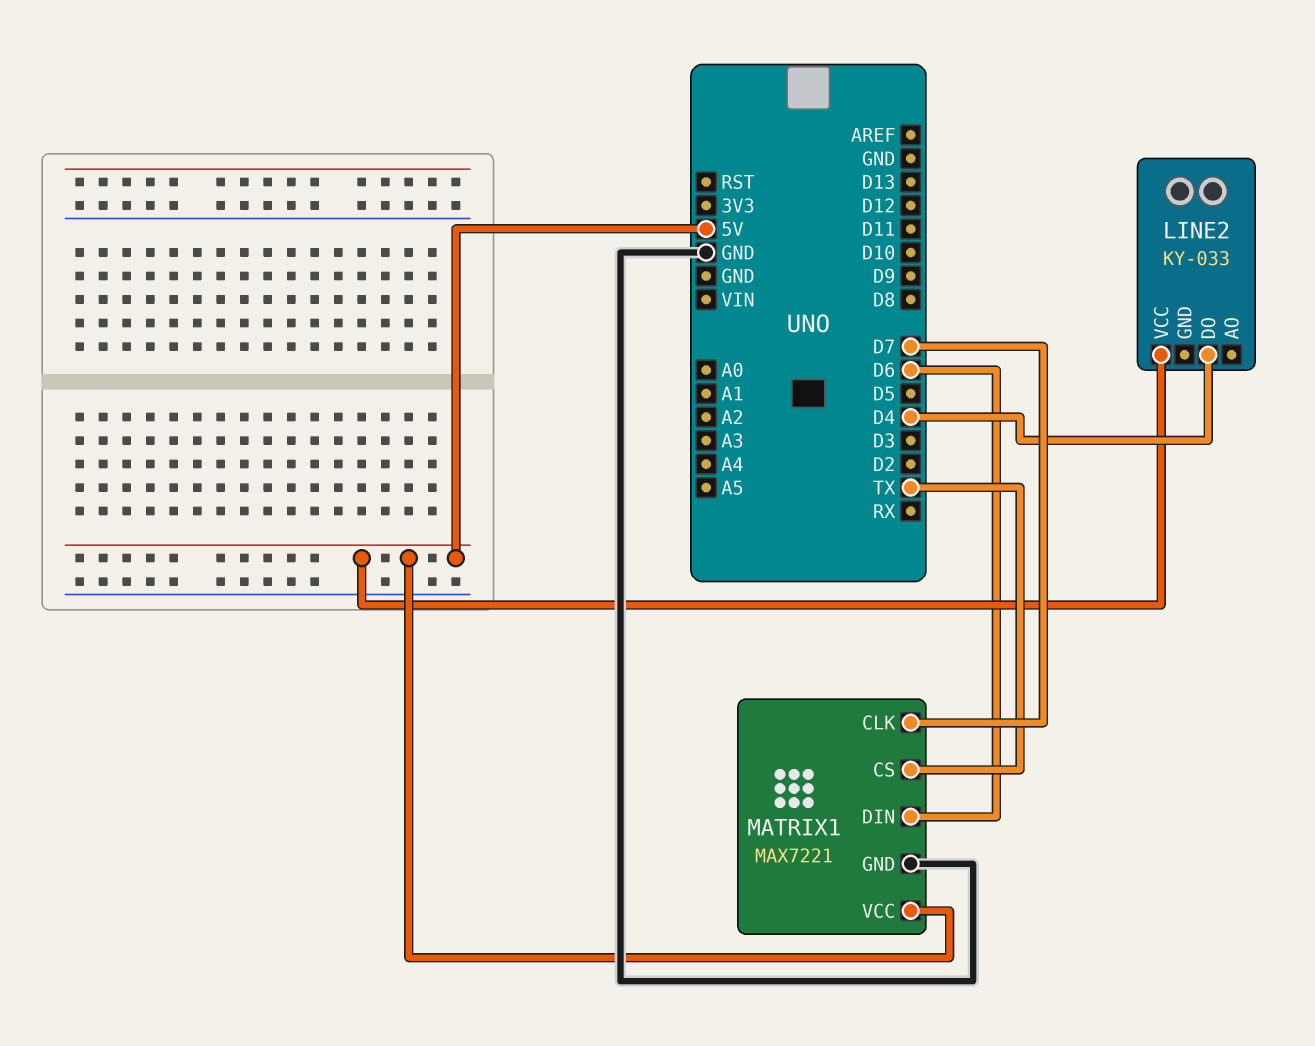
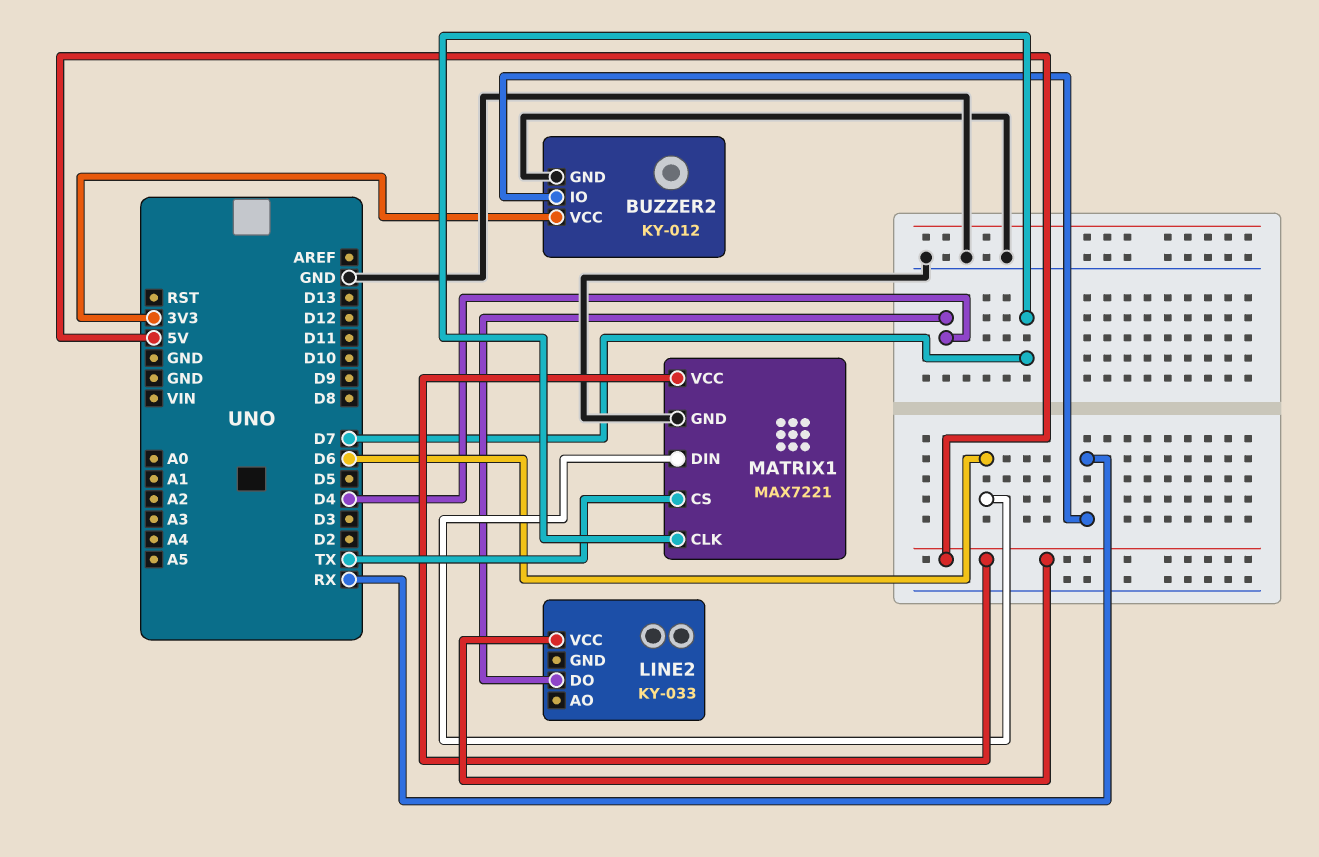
BUZZER2: none -> KY-012
BUZZER2 pin GND: none -> GND
BUZZER2 pin IO: none -> RX
BUZZER2 pin VCC: none -> 3V3

